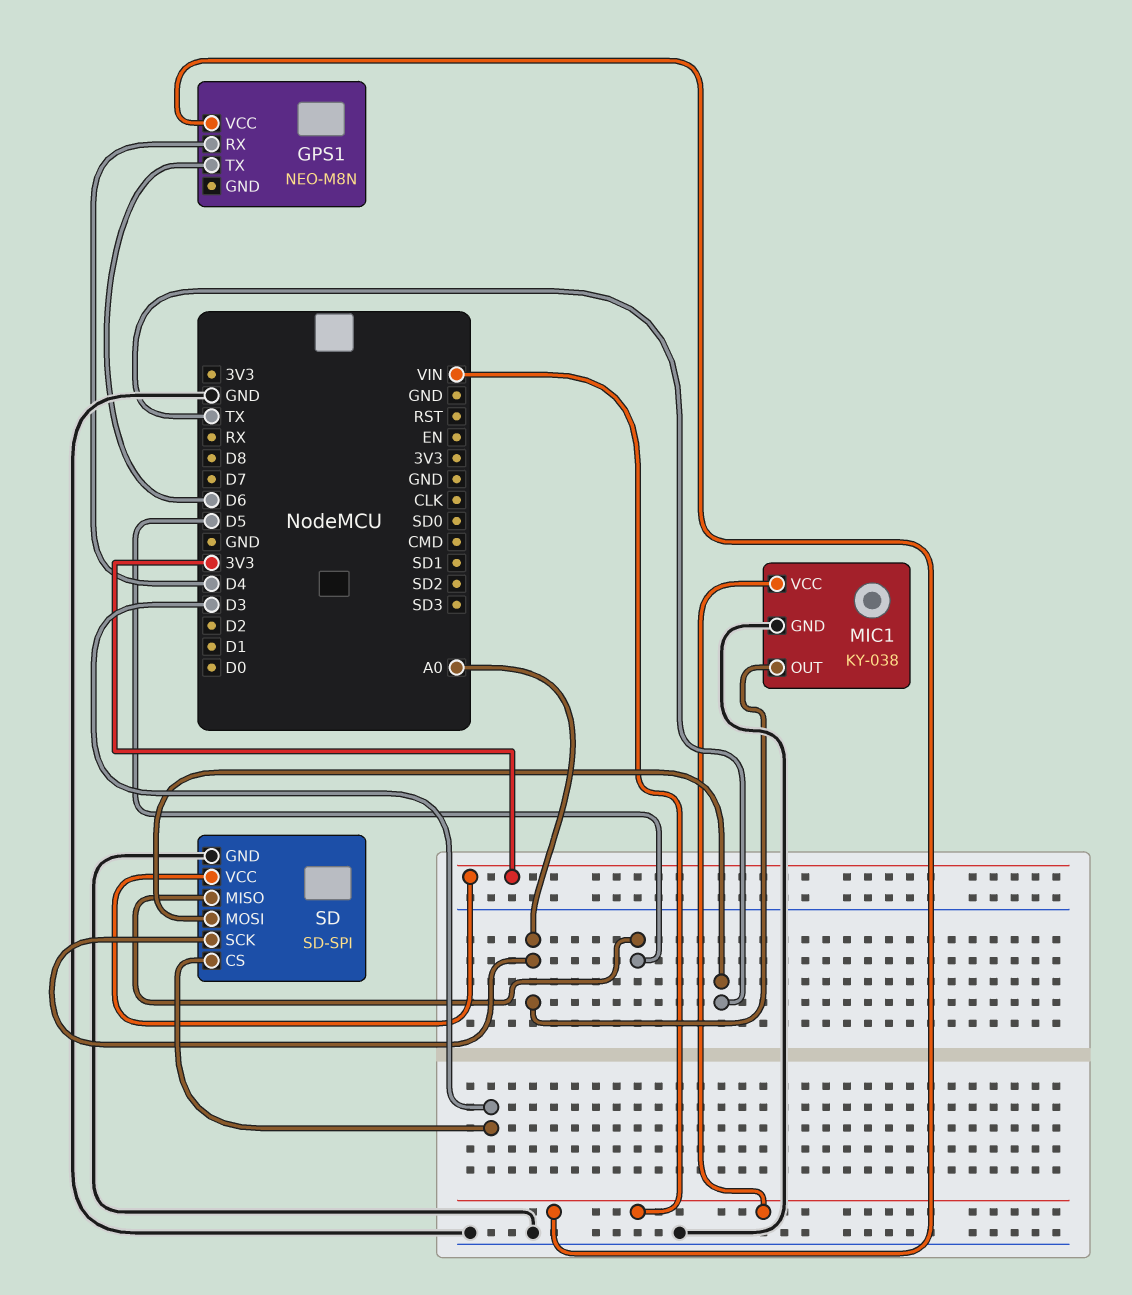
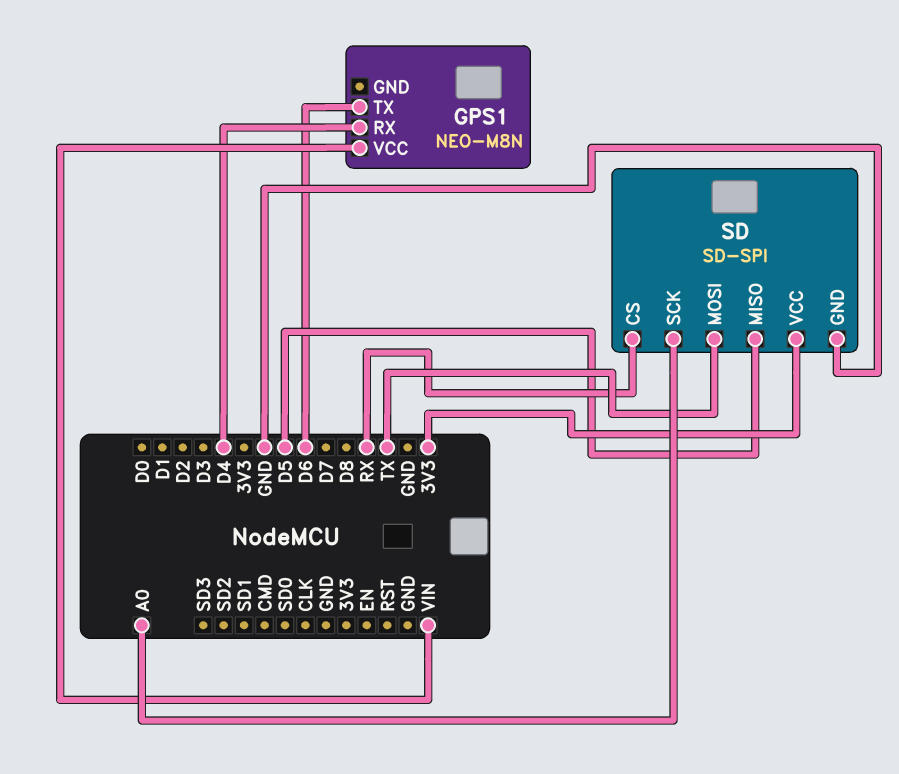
MIC1: KY-038 -> none
MIC1 pin GND: GND -> none
MIC1 pin OUT: A0 -> none
MIC1 pin VCC: VIN -> none
SD pin CS: D3 -> RX

